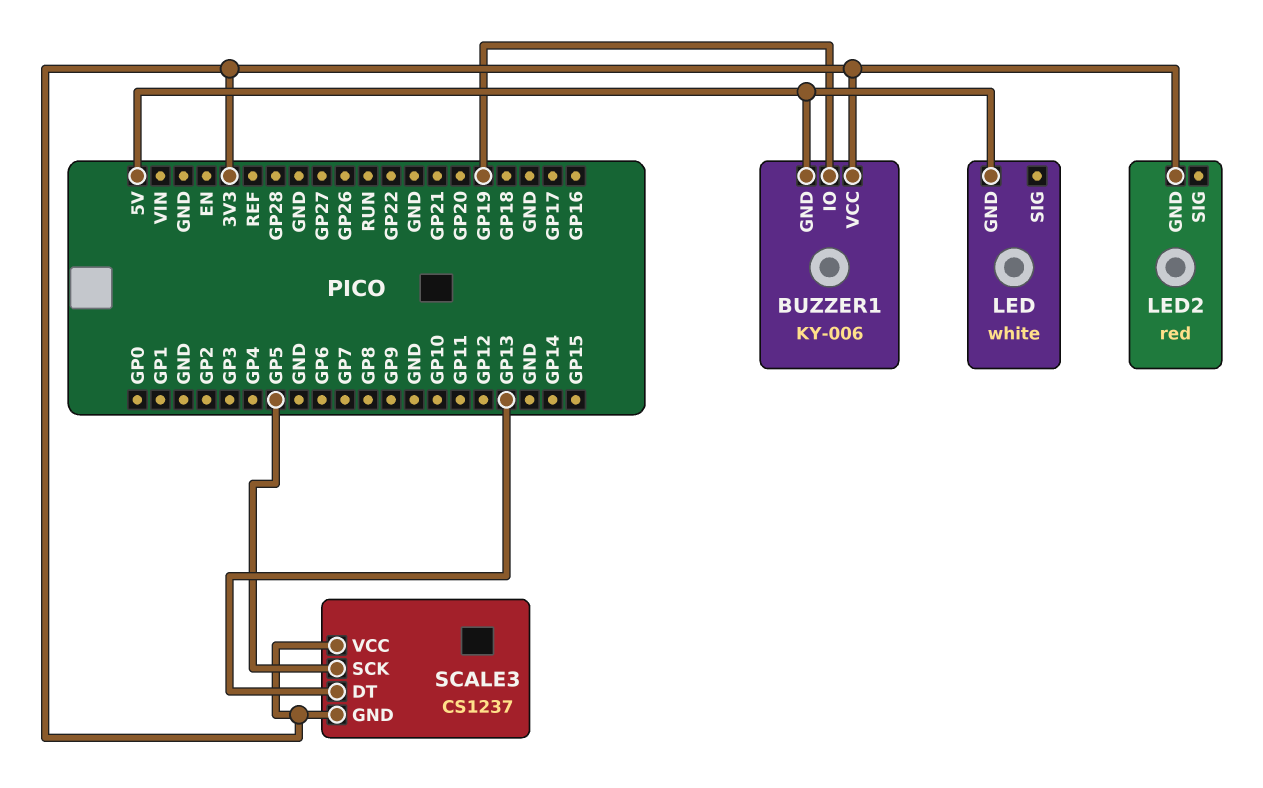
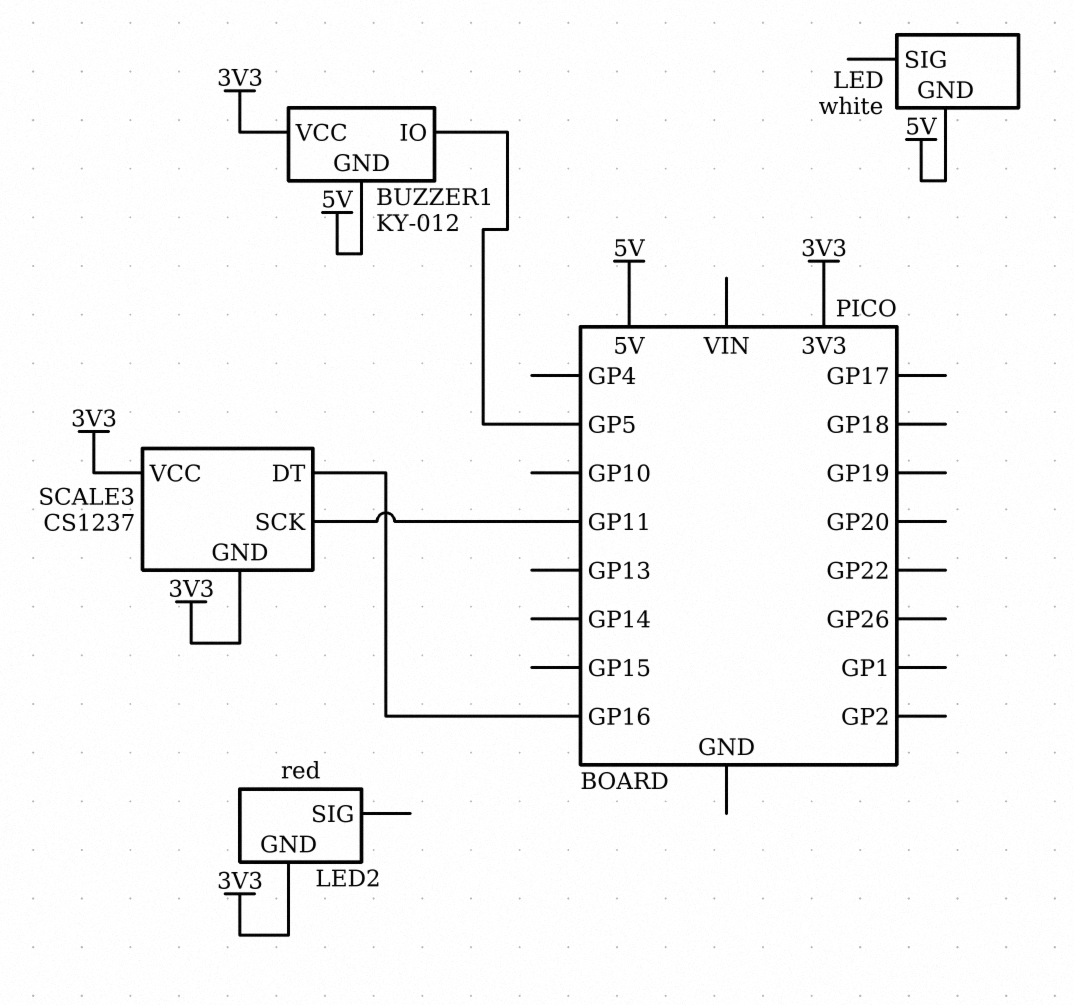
BUZZER1: KY-006 -> KY-012
BUZZER1 pin IO: GP19 -> GP5
SCALE3 pin DT: GP13 -> GP16
SCALE3 pin SCK: GP5 -> GP11

